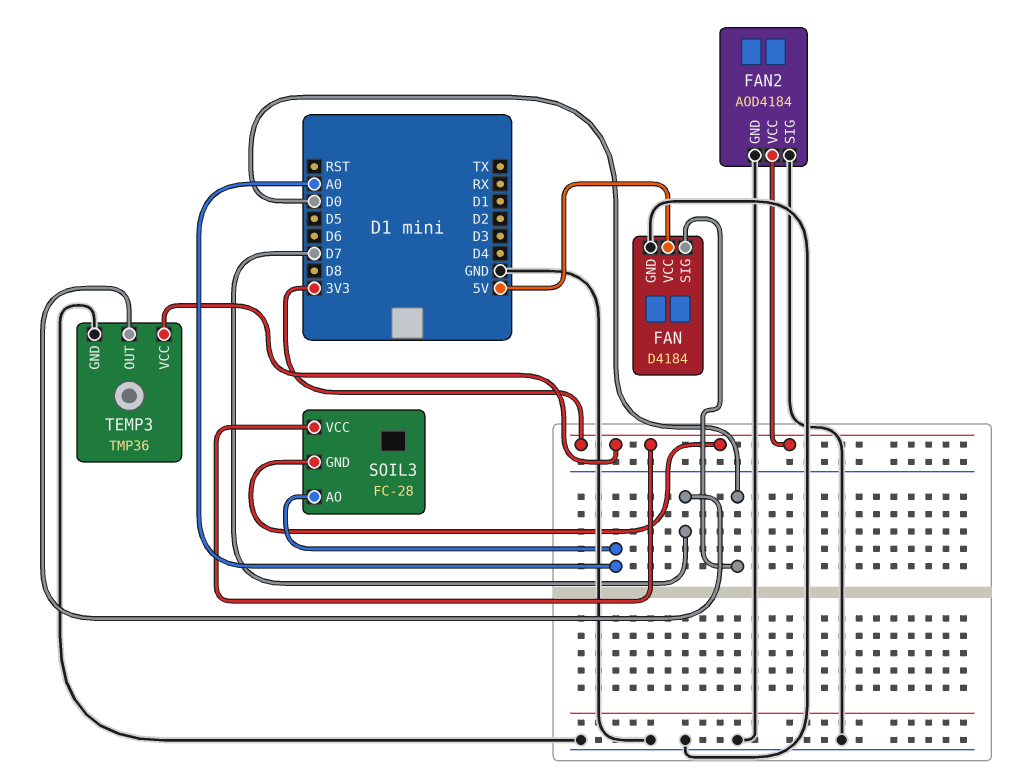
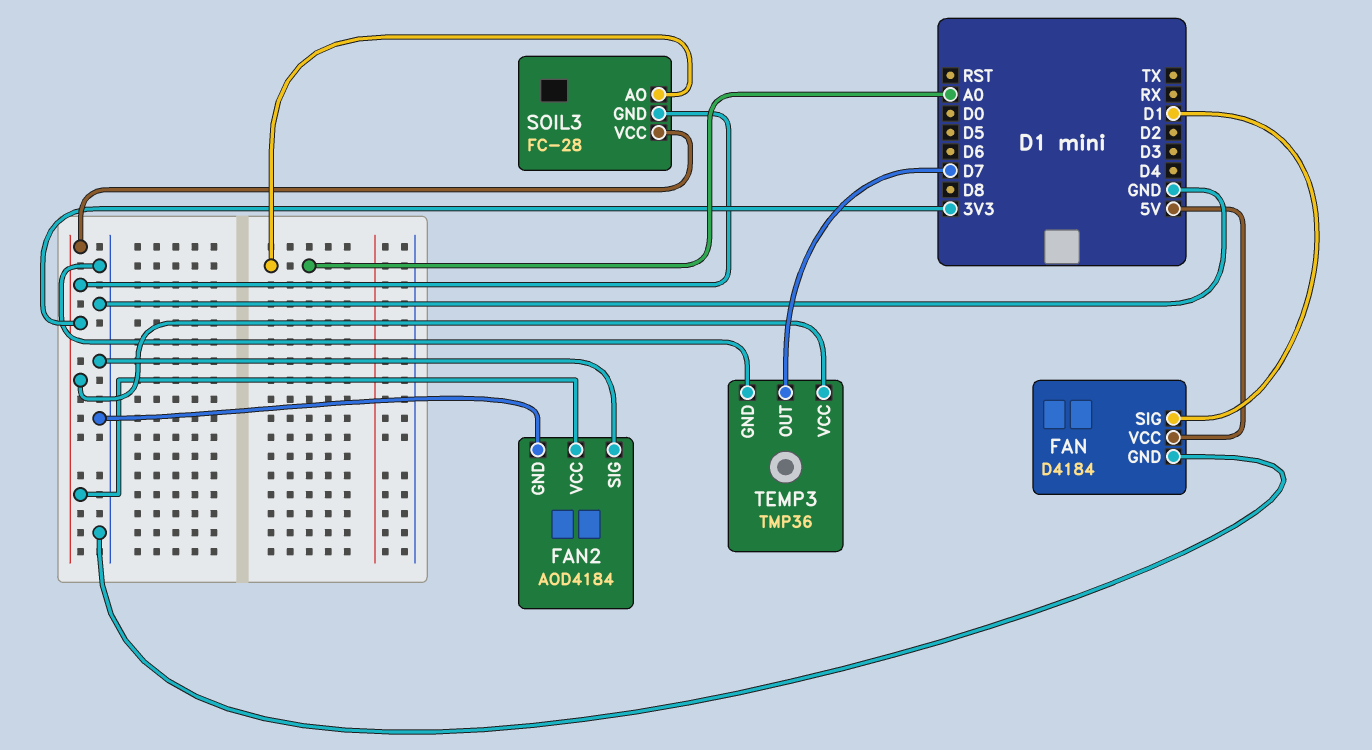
FAN pin SIG: D0 -> D1

